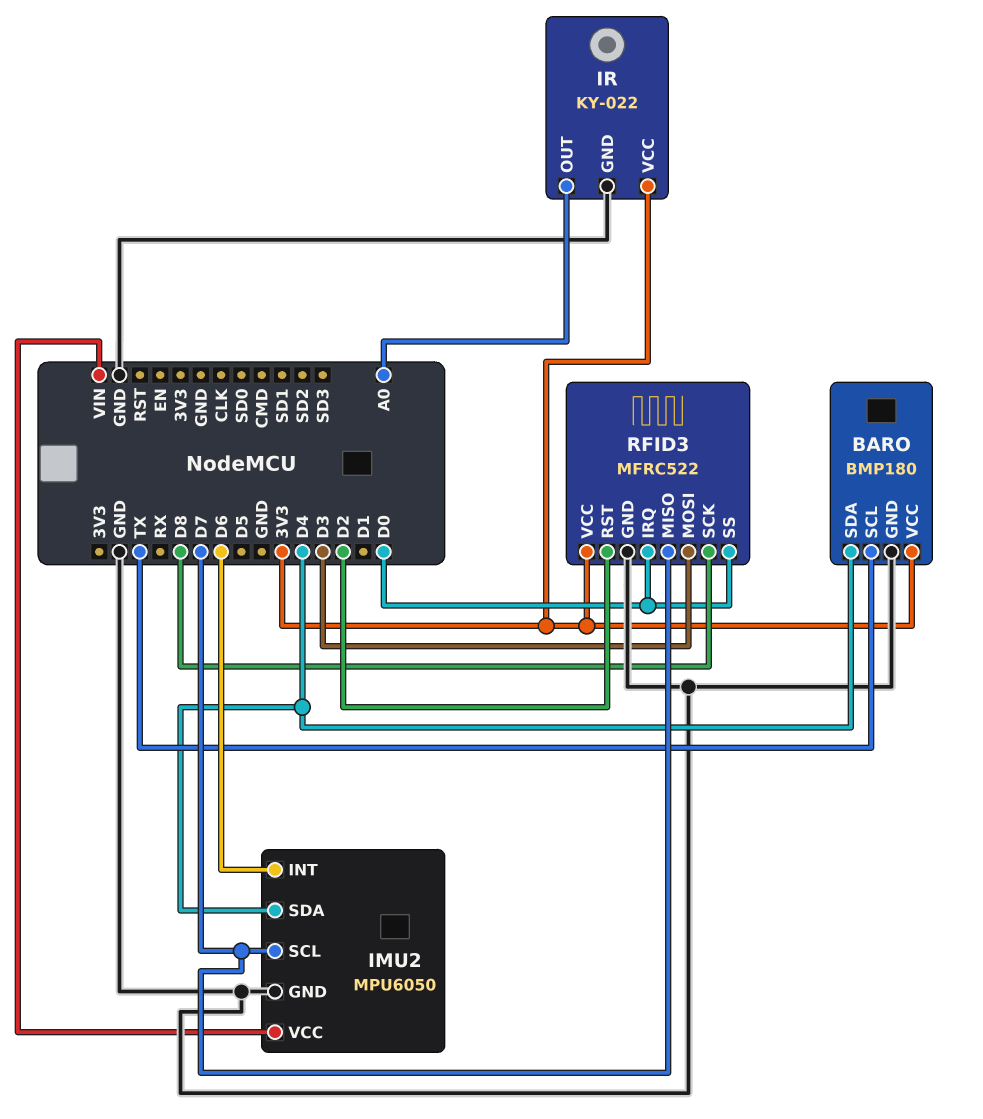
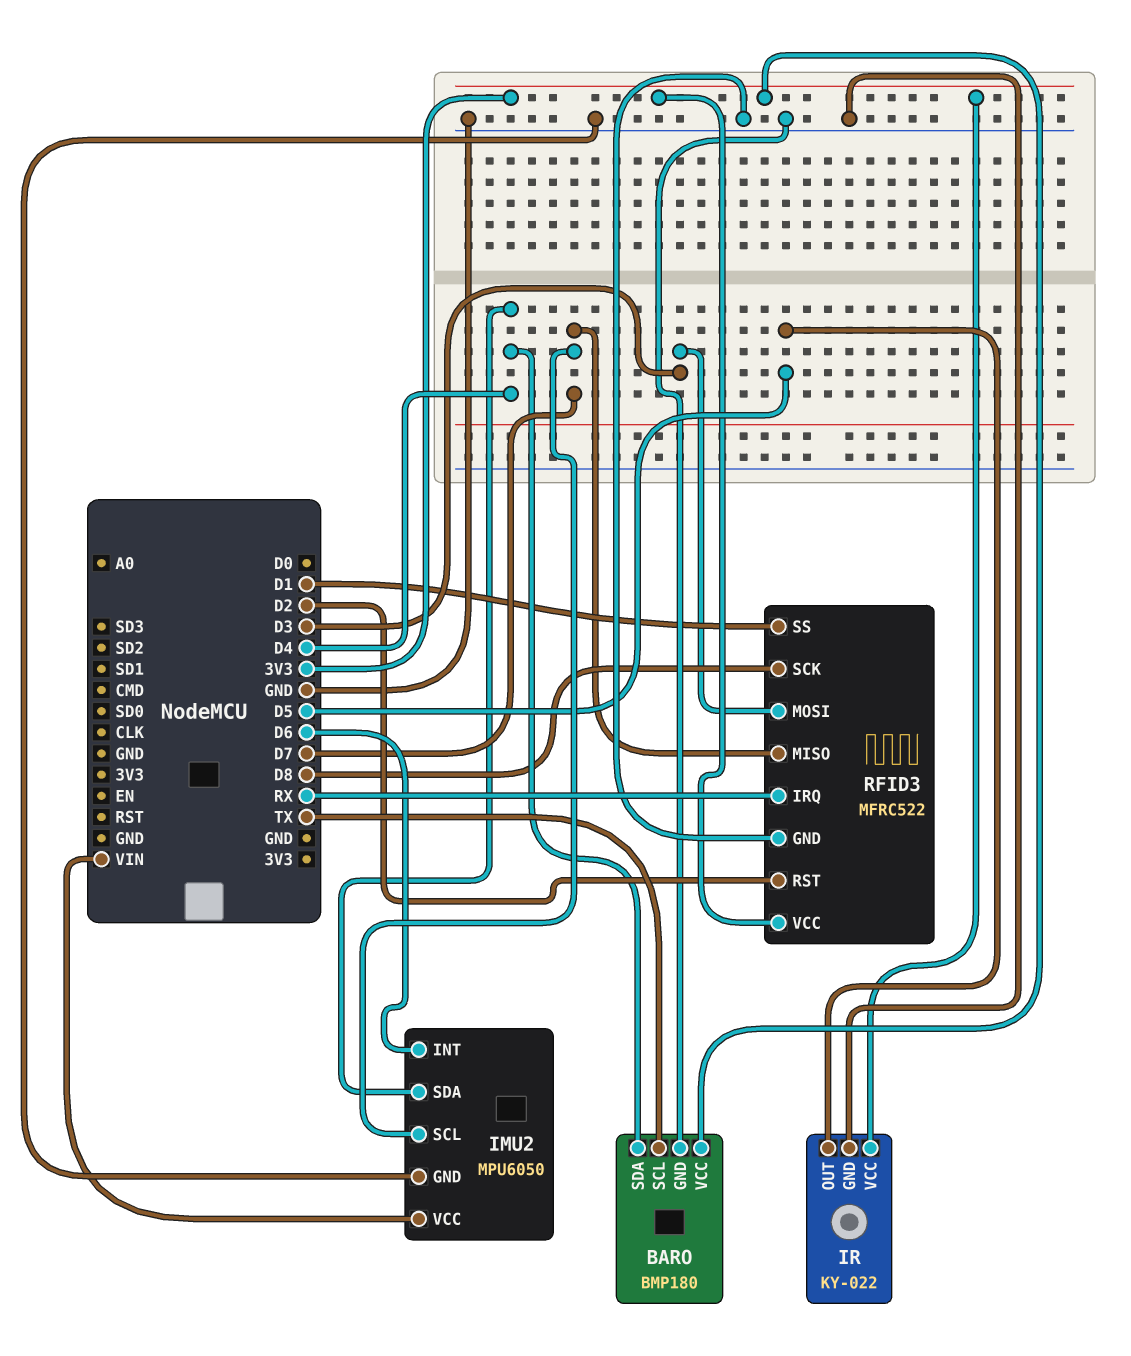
IR pin OUT: A0 -> D5
RFID3 pin IRQ: D0 -> RX
RFID3 pin SS: D0 -> D1

